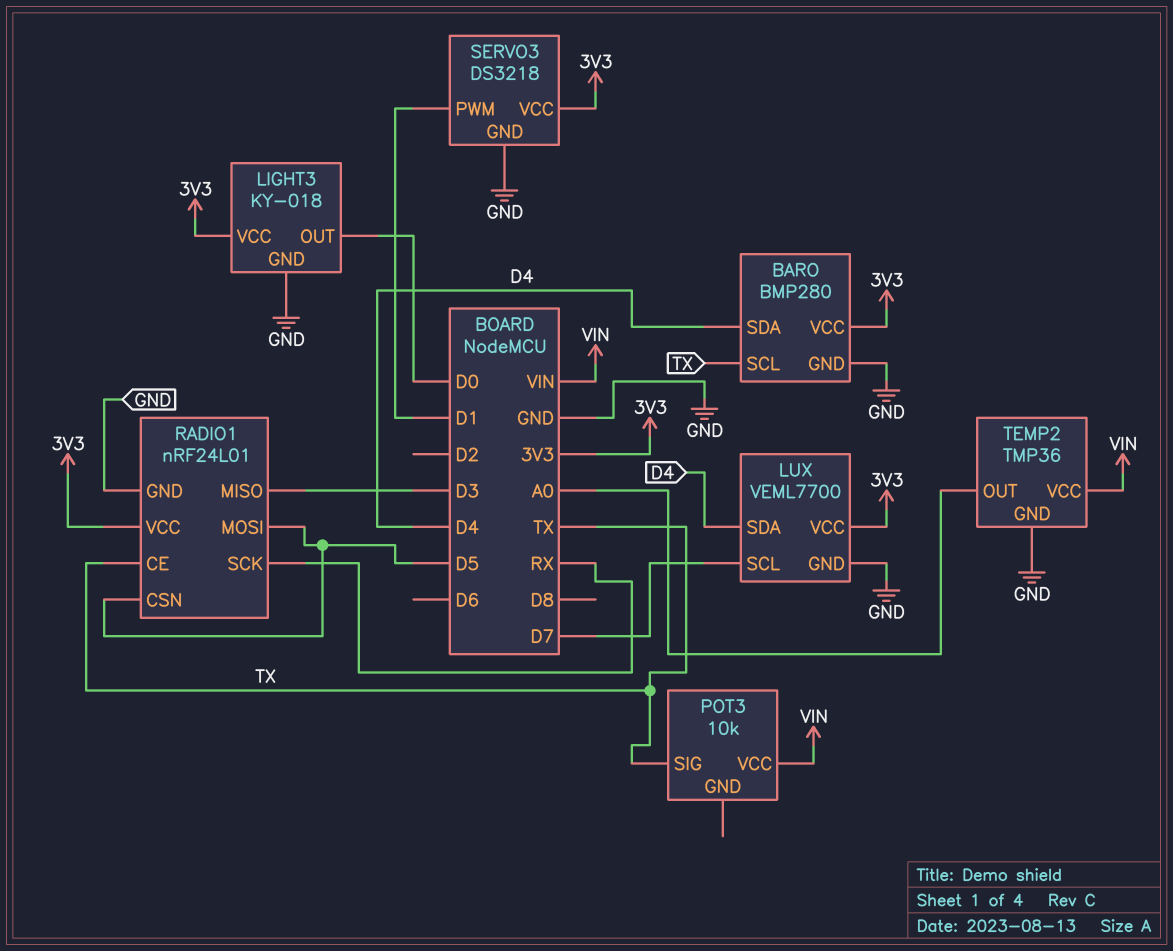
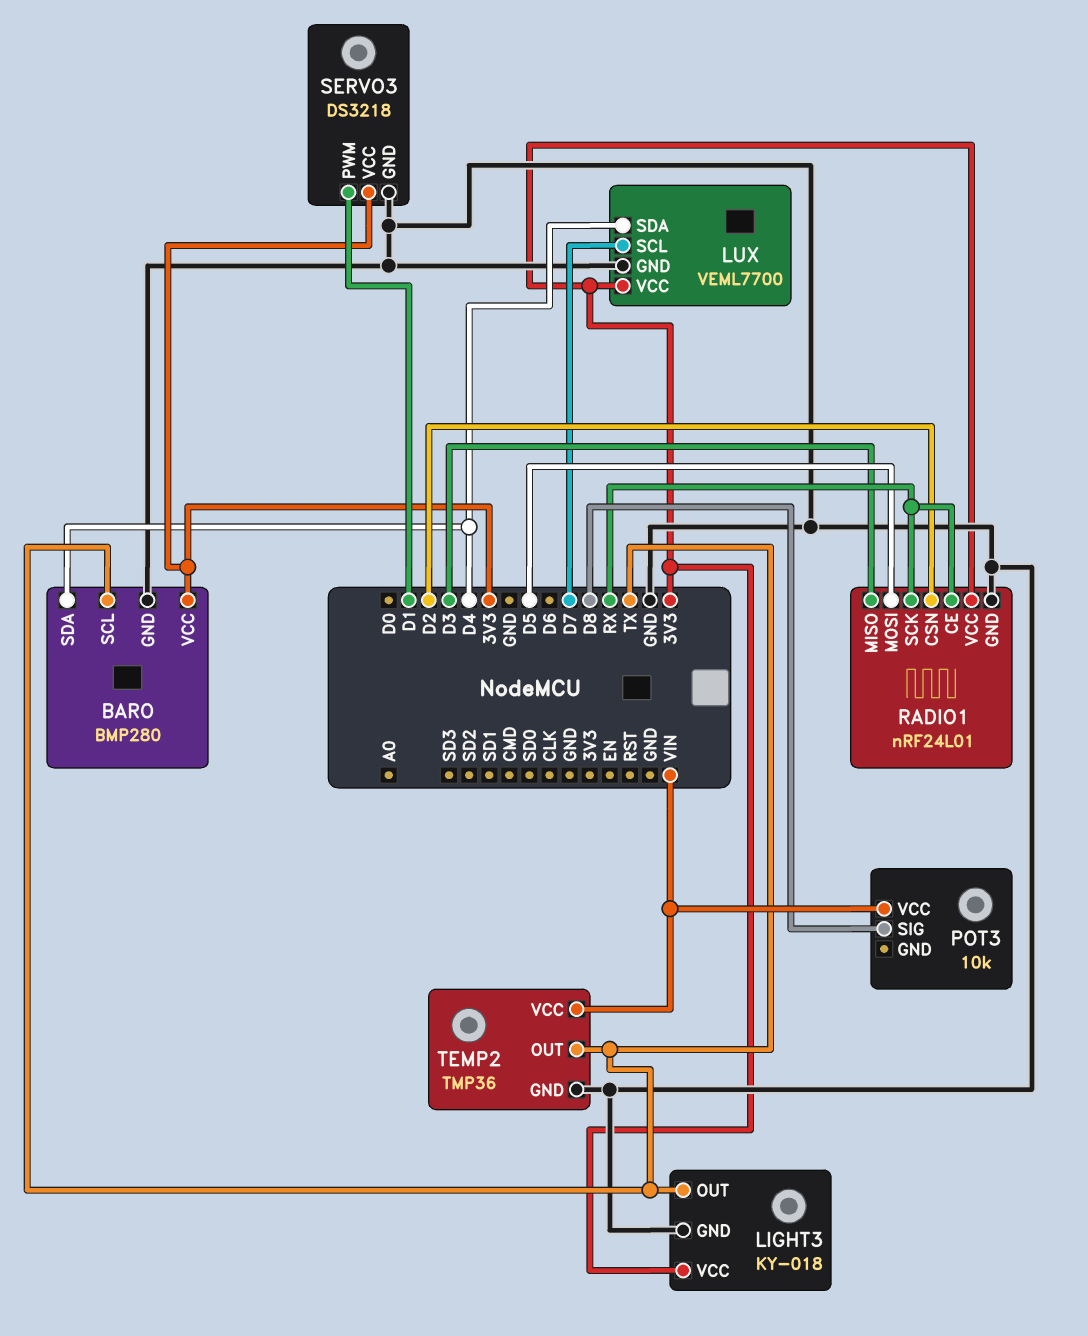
LIGHT3 pin OUT: D0 -> TX
POT3 pin SIG: TX -> D8
RADIO1 pin CE: TX -> RX
RADIO1 pin CSN: D5 -> D2
TEMP2 pin OUT: A0 -> TX

